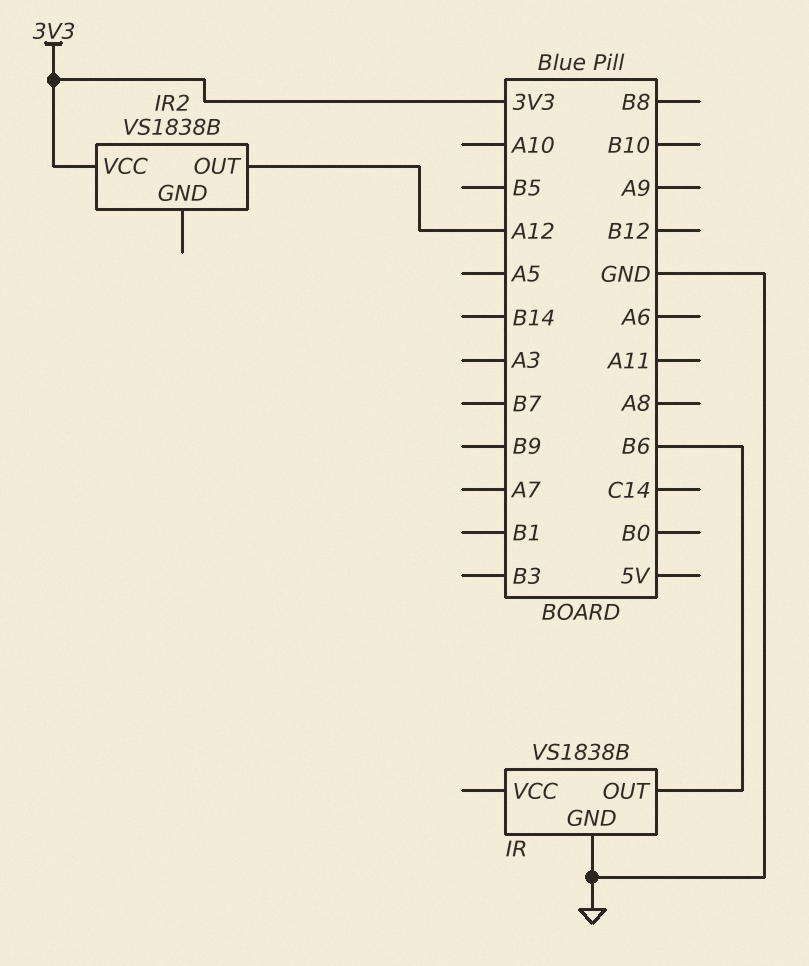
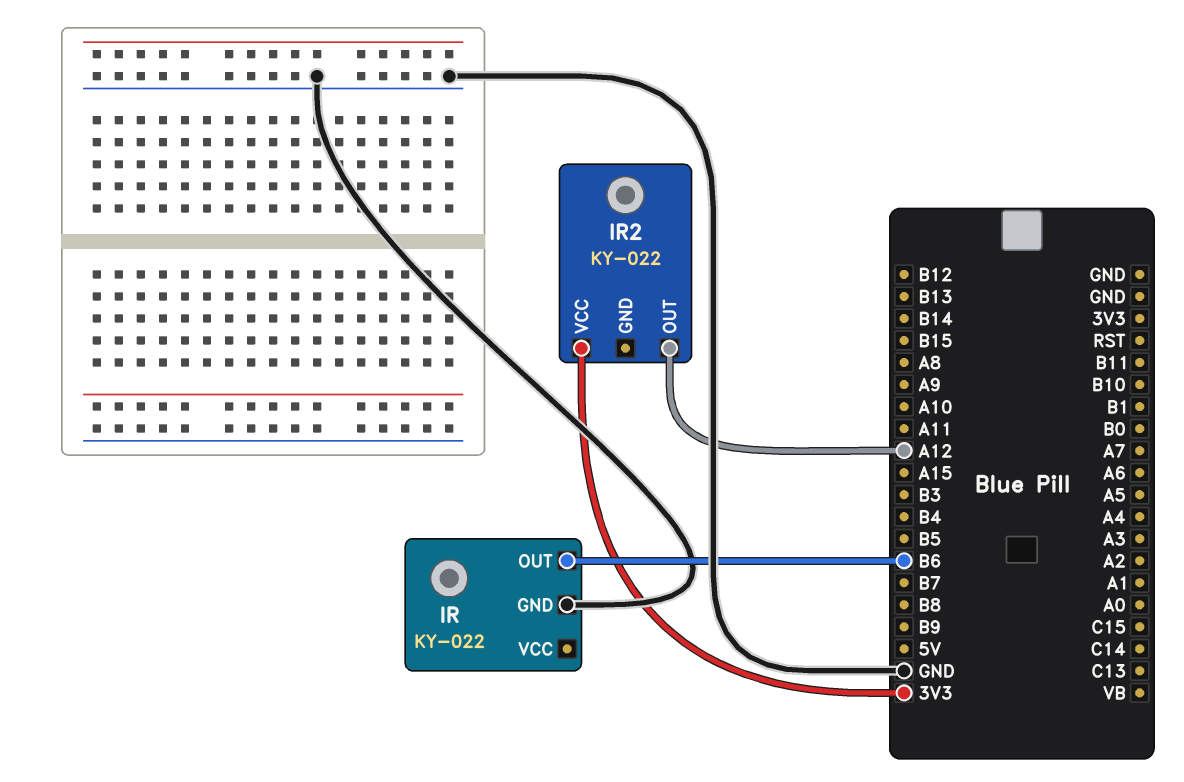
IR: VS1838B -> KY-022
IR2: VS1838B -> KY-022

